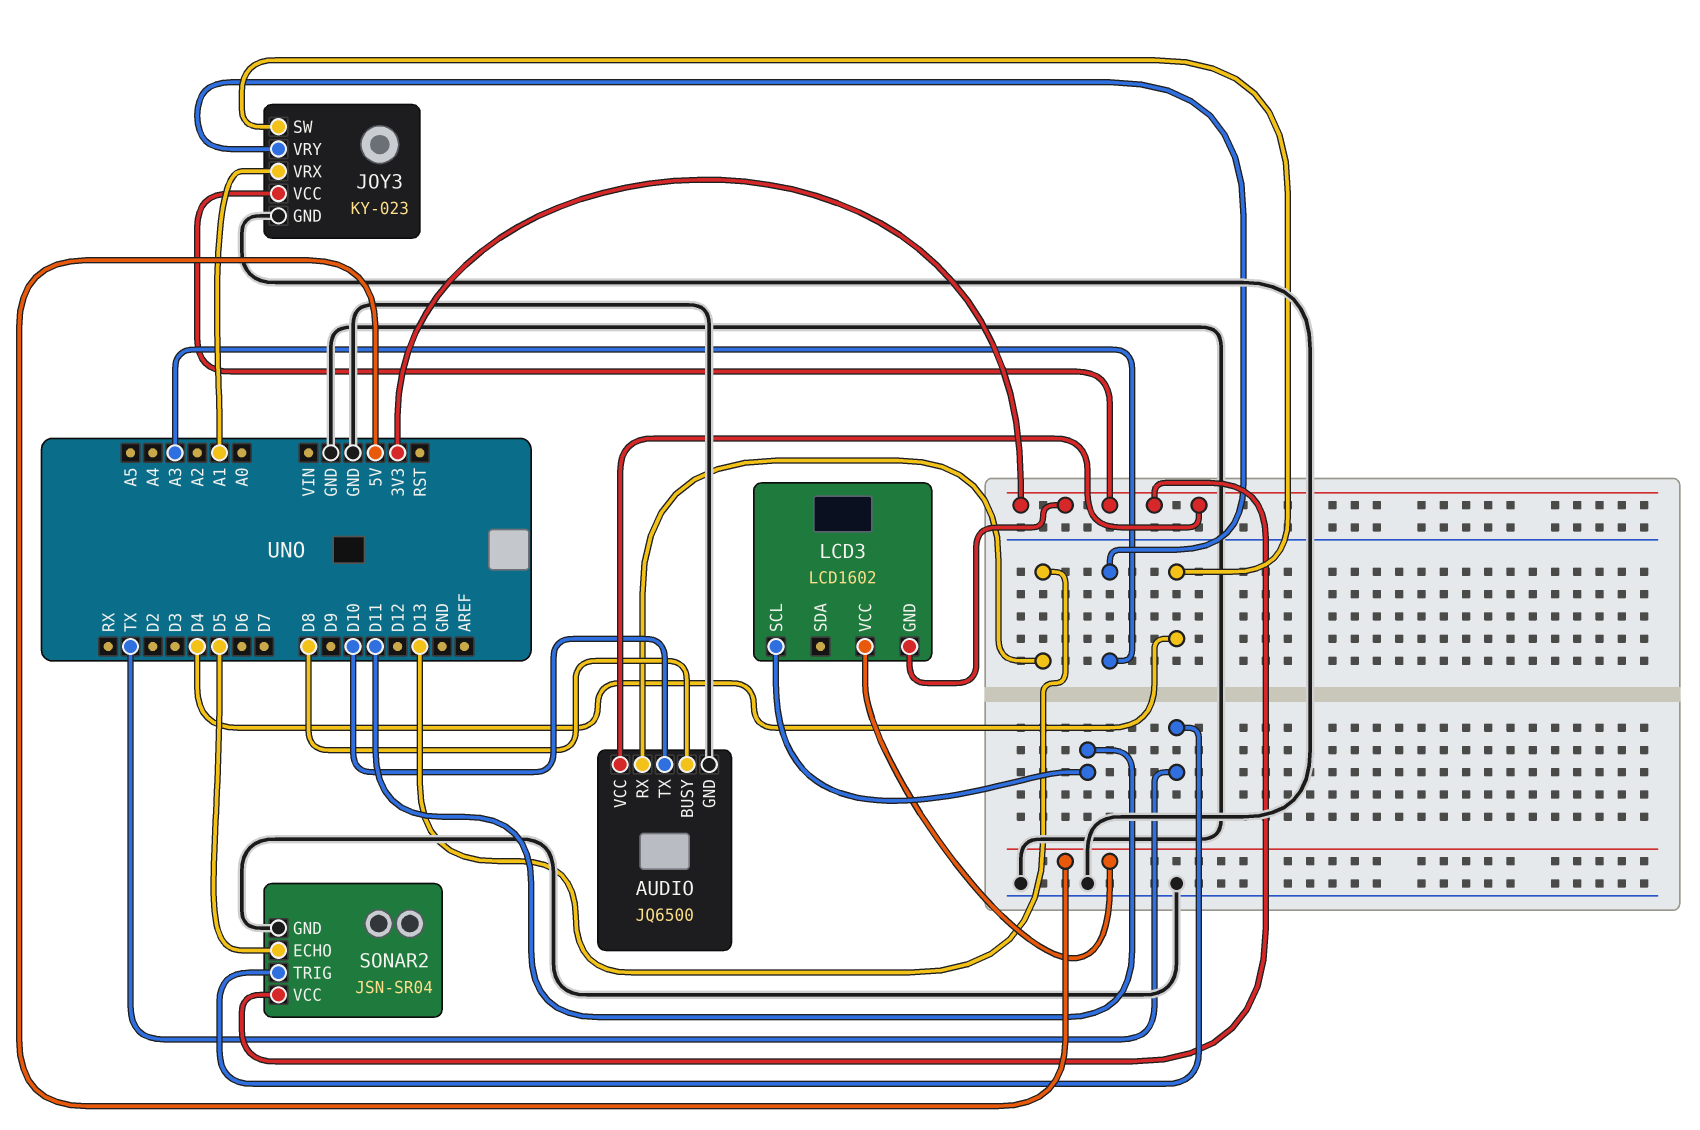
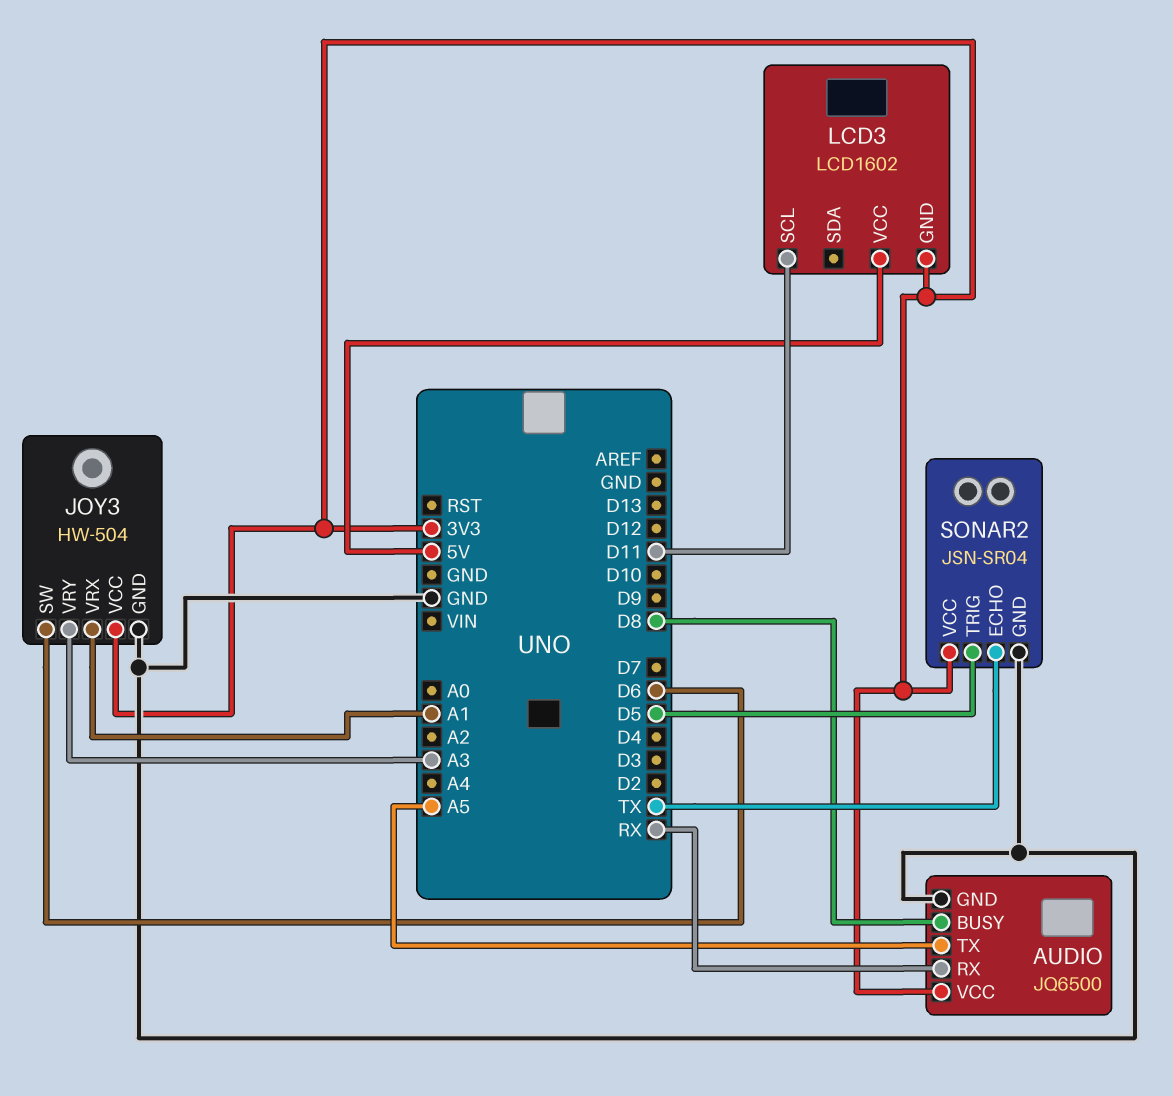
AUDIO pin RX: D13 -> RX
AUDIO pin TX: D10 -> A5
JOY3: KY-023 -> HW-504
JOY3 pin SW: D4 -> D6
SONAR2 pin ECHO: D5 -> TX
SONAR2 pin TRIG: TX -> D5

